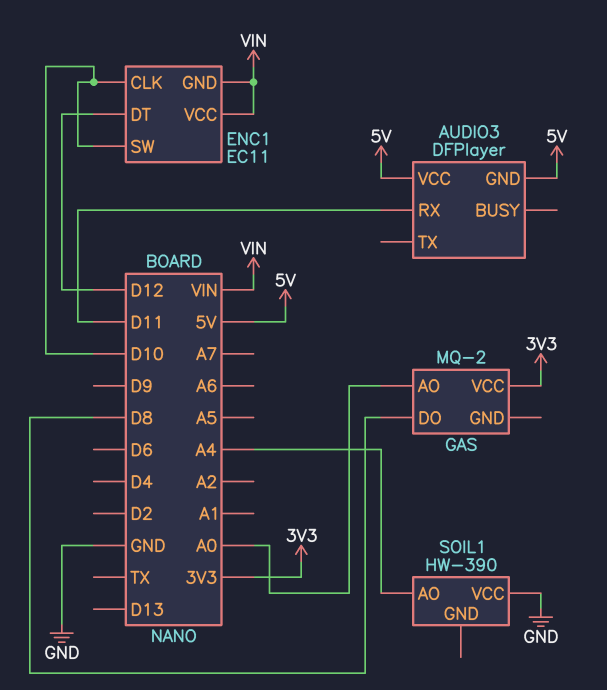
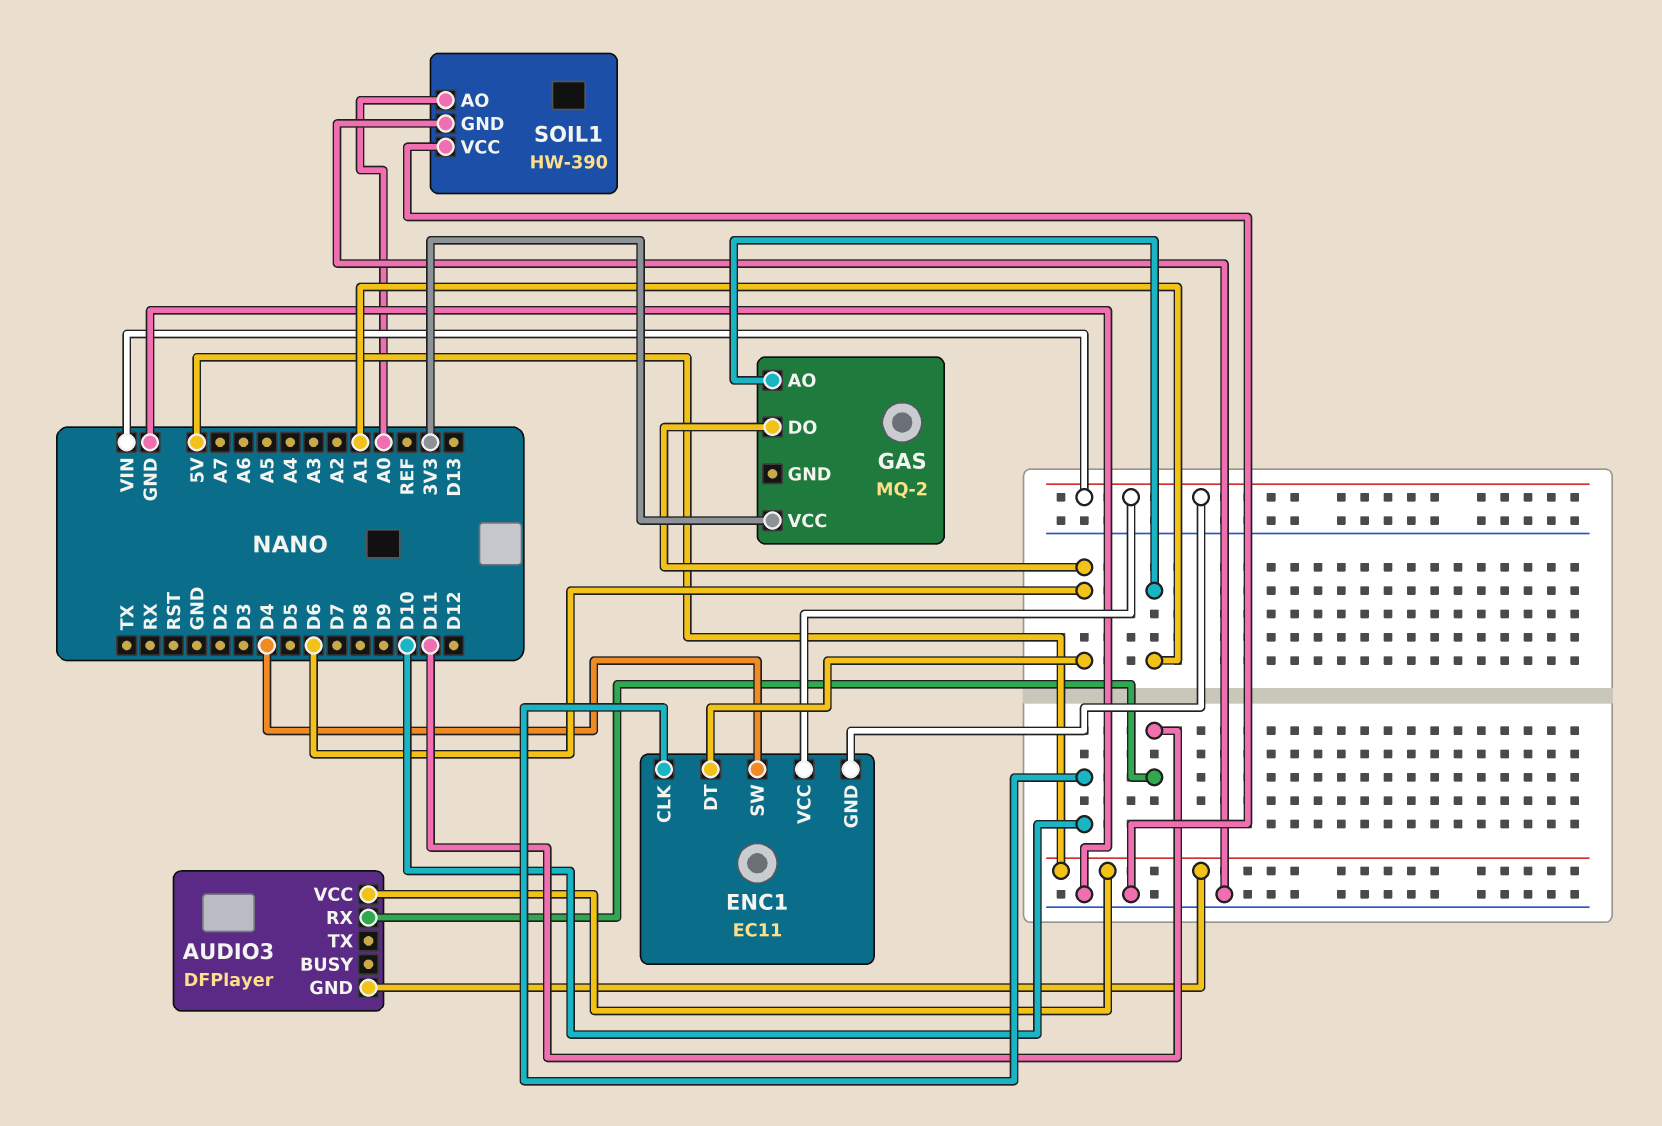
ENC1 pin DT: D12 -> D6
ENC1 pin SW: D10 -> D4
GAS pin AO: A0 -> A1
GAS pin DO: D8 -> D6
SOIL1 pin AO: A4 -> A0
SOIL1 pin GND: none -> GND

